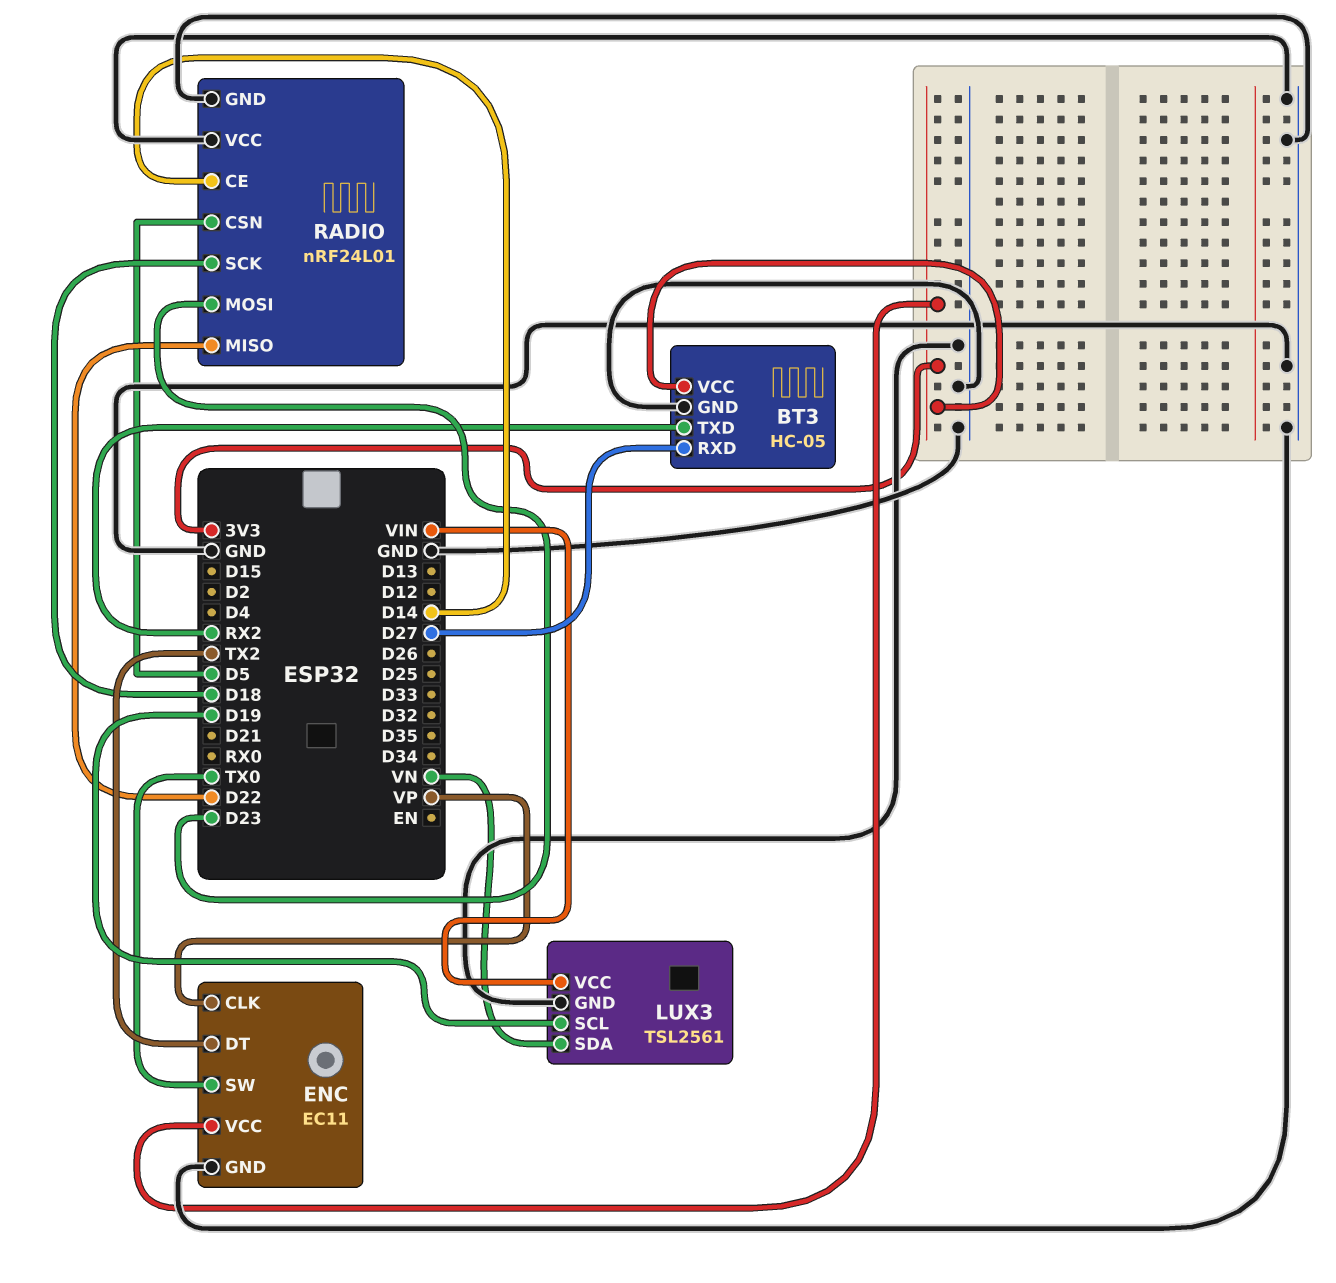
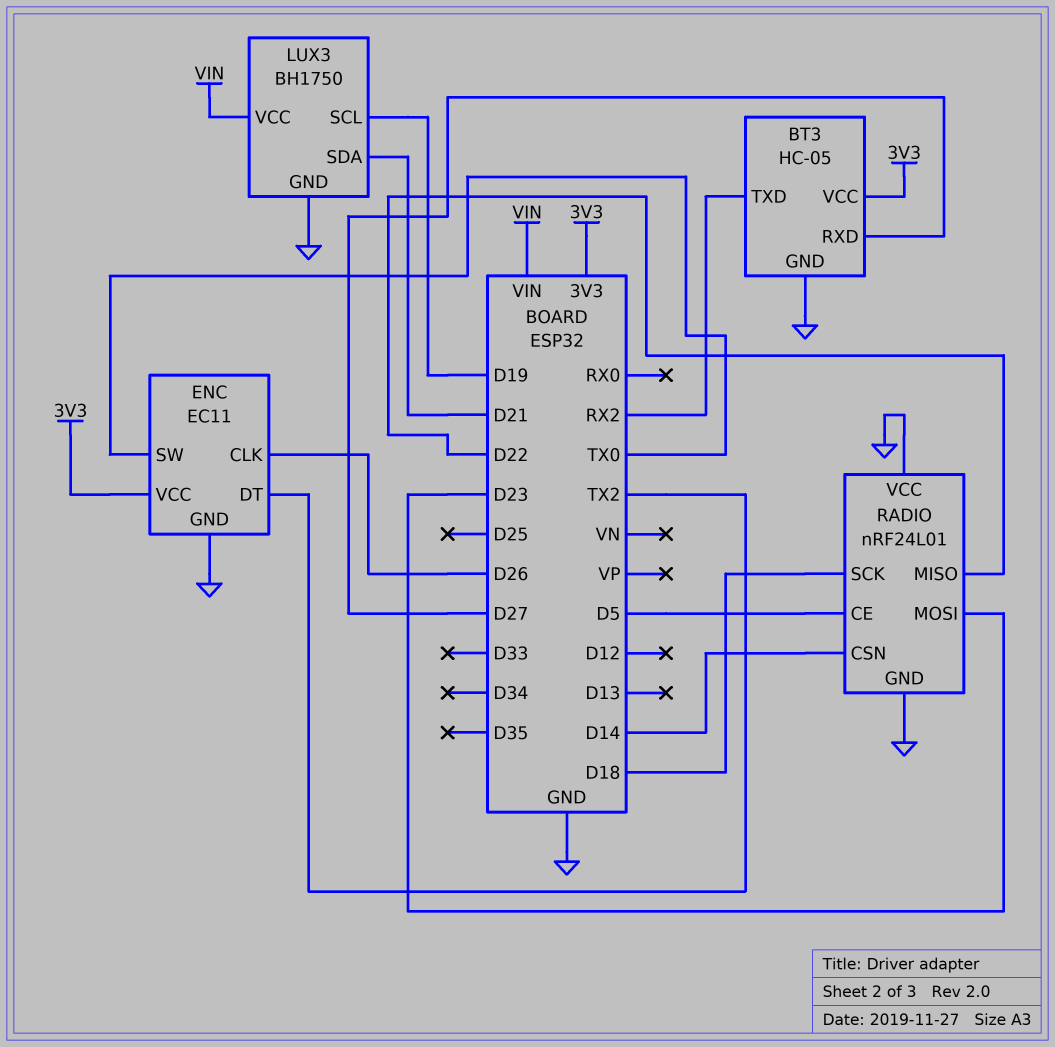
ENC pin CLK: VP -> D26
LUX3: TSL2561 -> BH1750
LUX3 pin SDA: VN -> D21
RADIO pin CE: D14 -> D5
RADIO pin CSN: D5 -> D14

